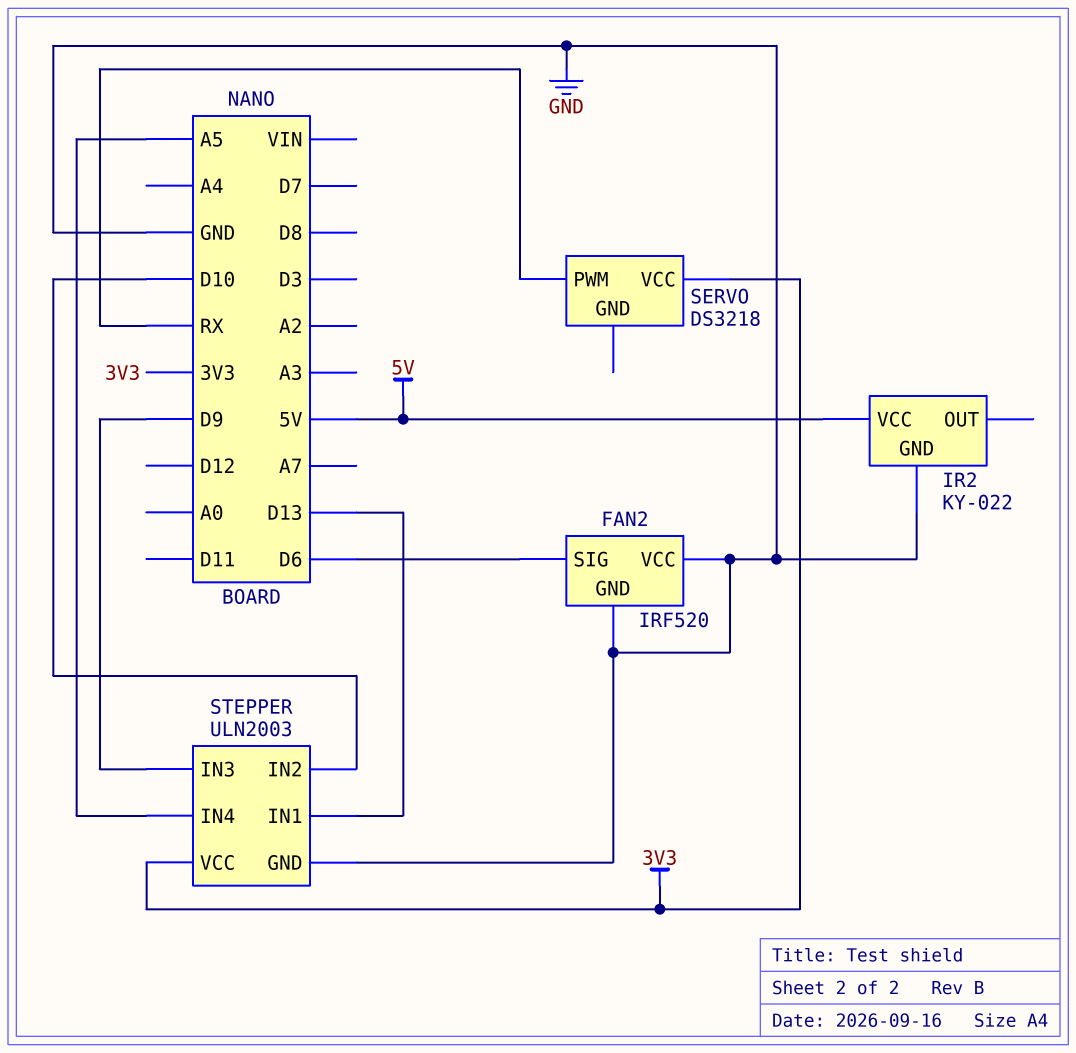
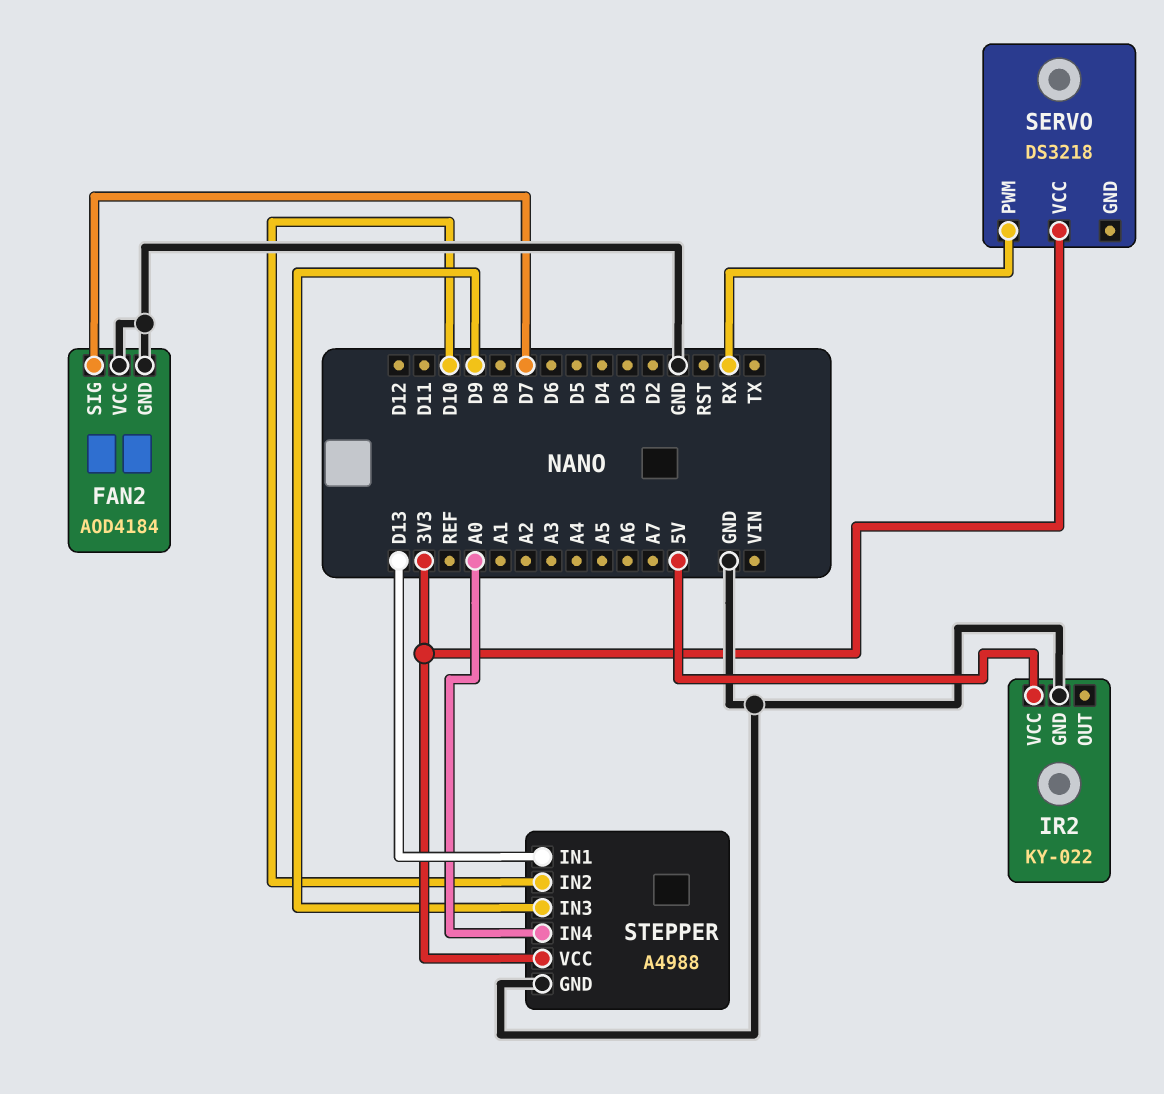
FAN2: IRF520 -> AOD4184
FAN2 pin SIG: D6 -> D7
STEPPER: ULN2003 -> A4988
STEPPER pin IN4: A5 -> A0

